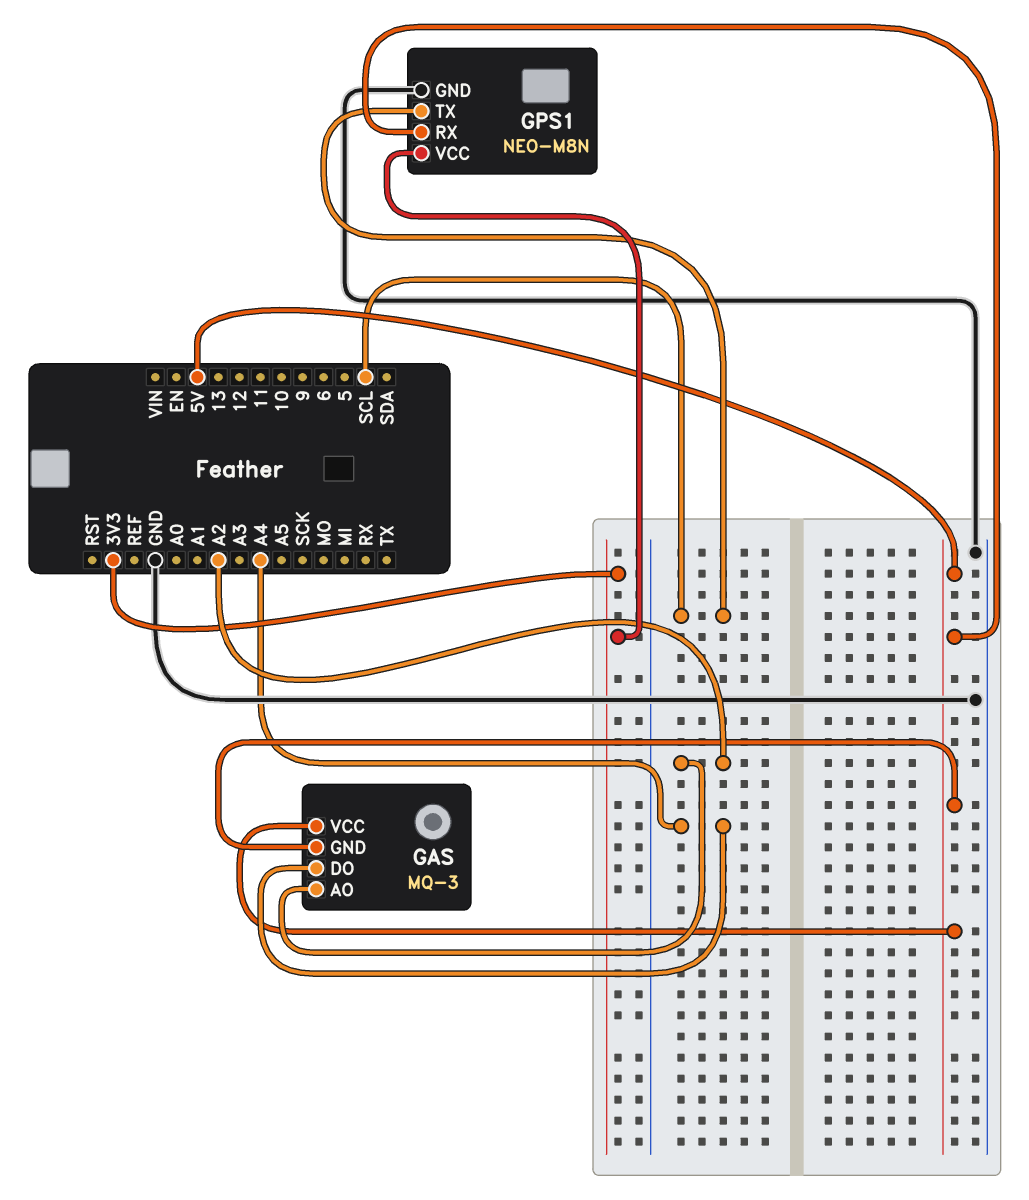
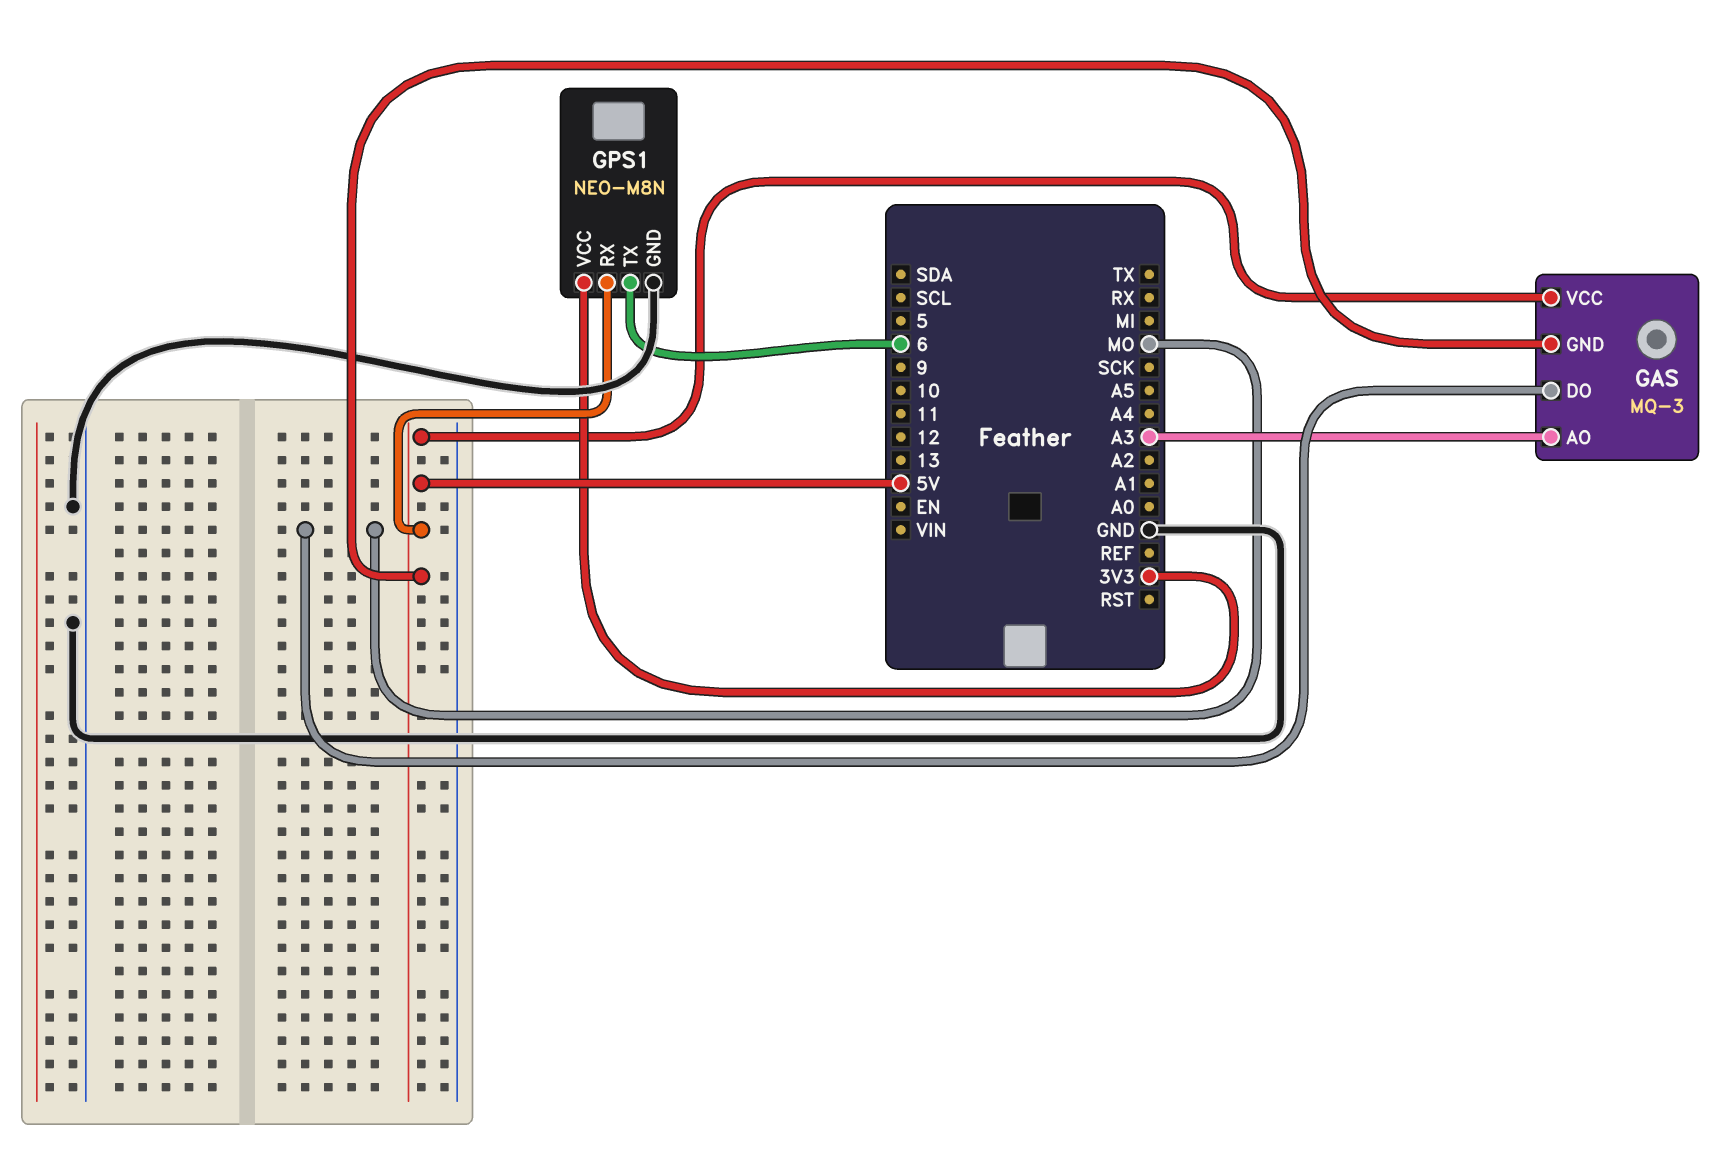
GAS pin AO: A2 -> A3
GAS pin DO: A4 -> MO
GPS1 pin TX: SCL -> 6

